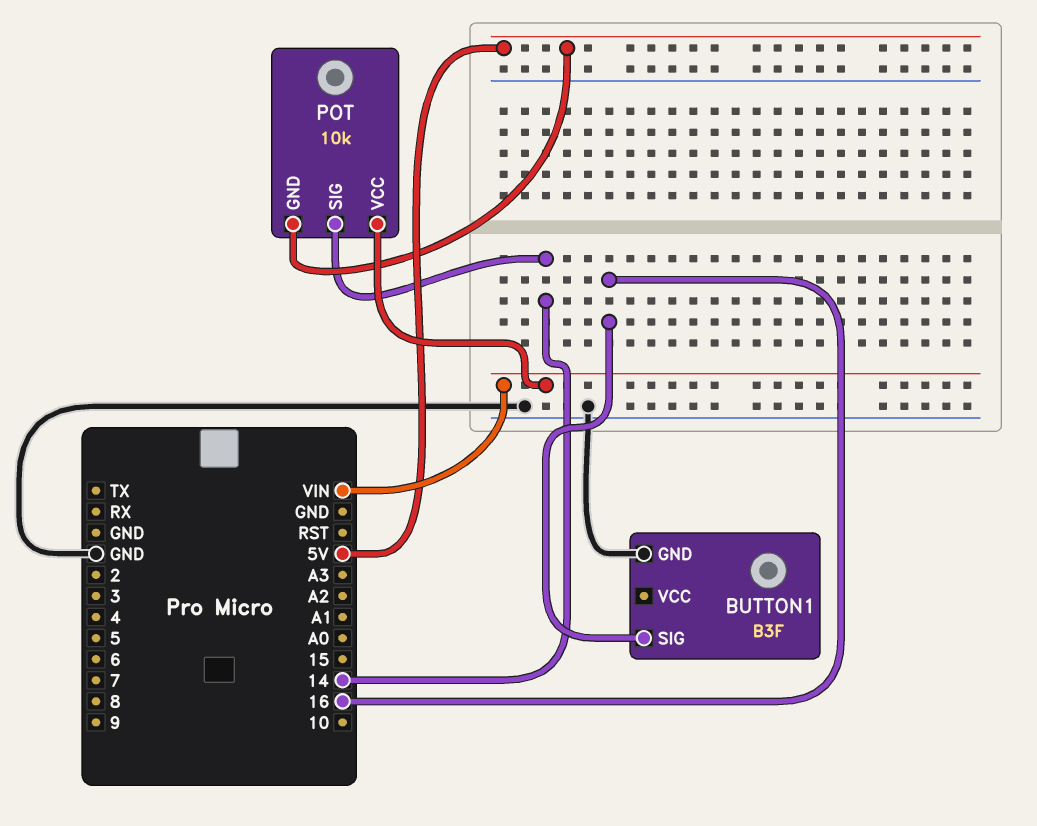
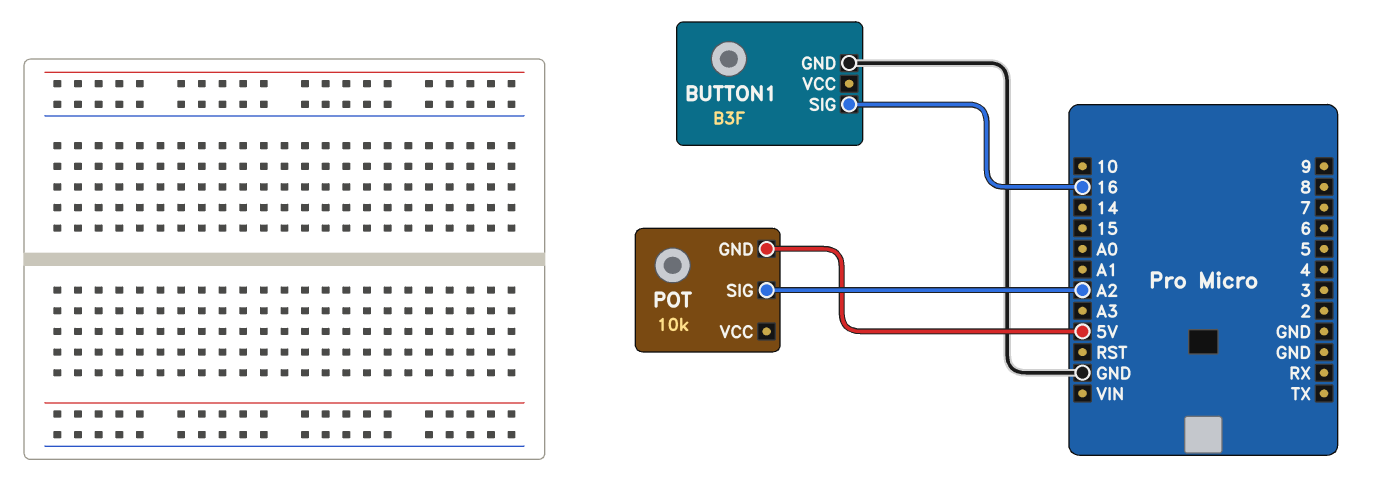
POT pin SIG: 14 -> A2
POT pin VCC: VIN -> none

